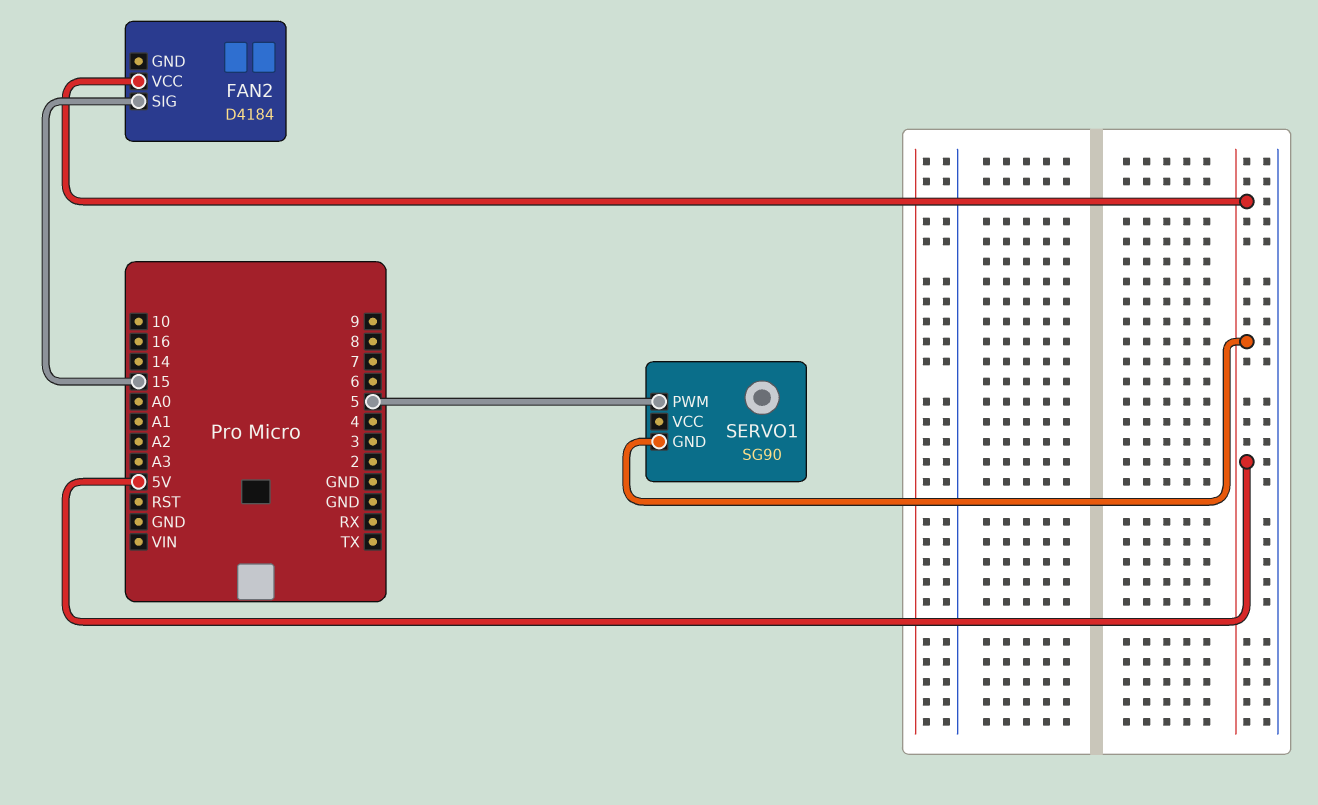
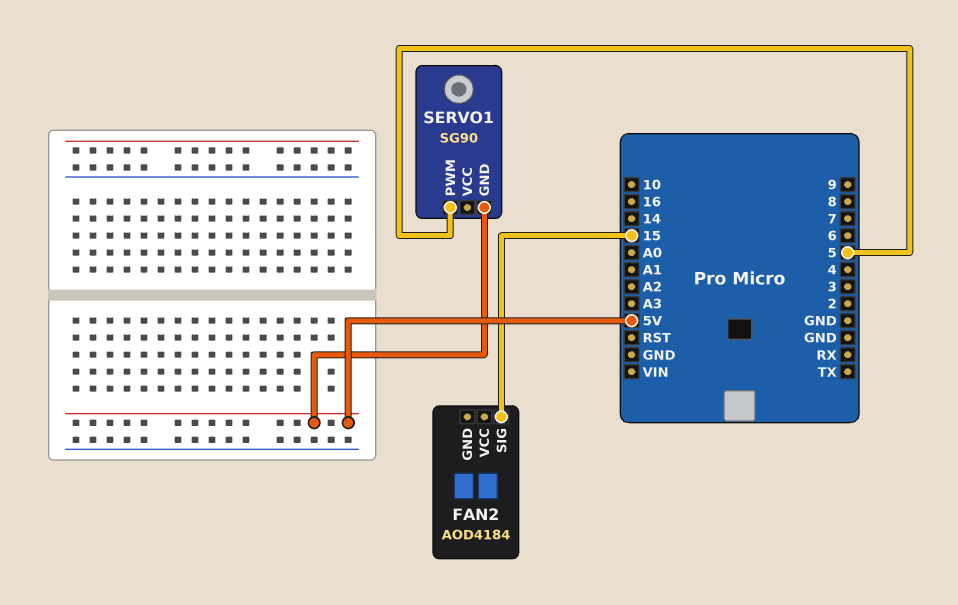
FAN2: D4184 -> AOD4184
FAN2 pin VCC: 5V -> none

